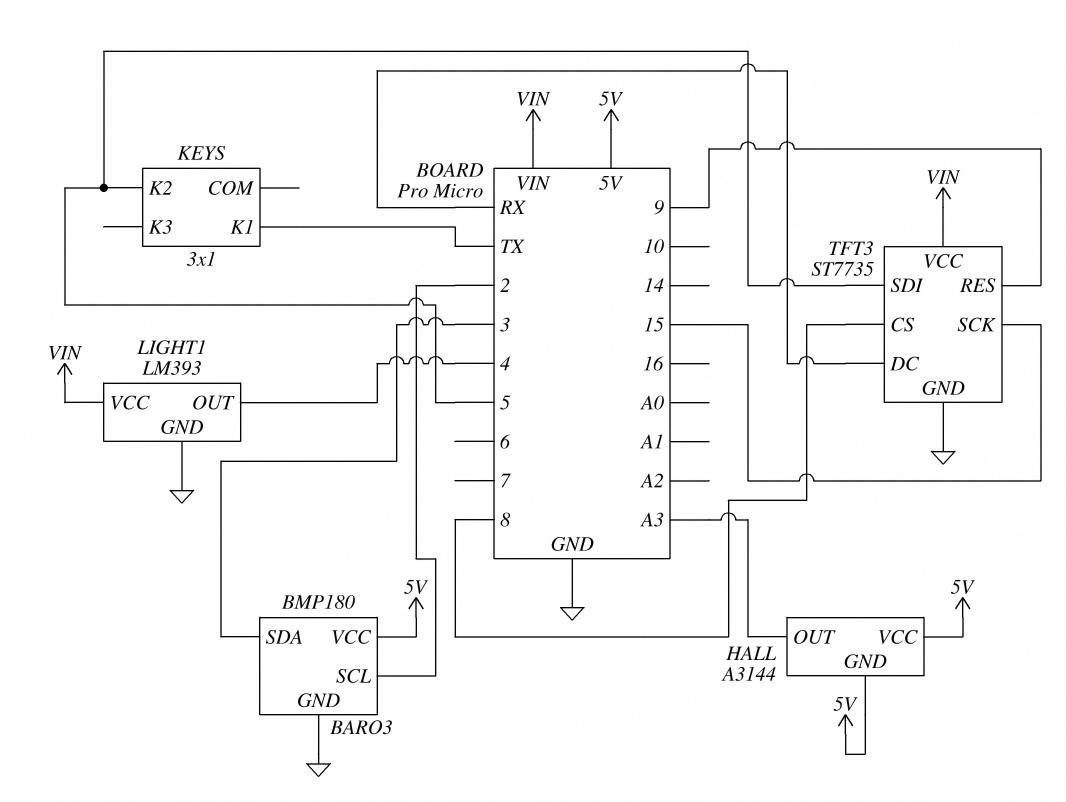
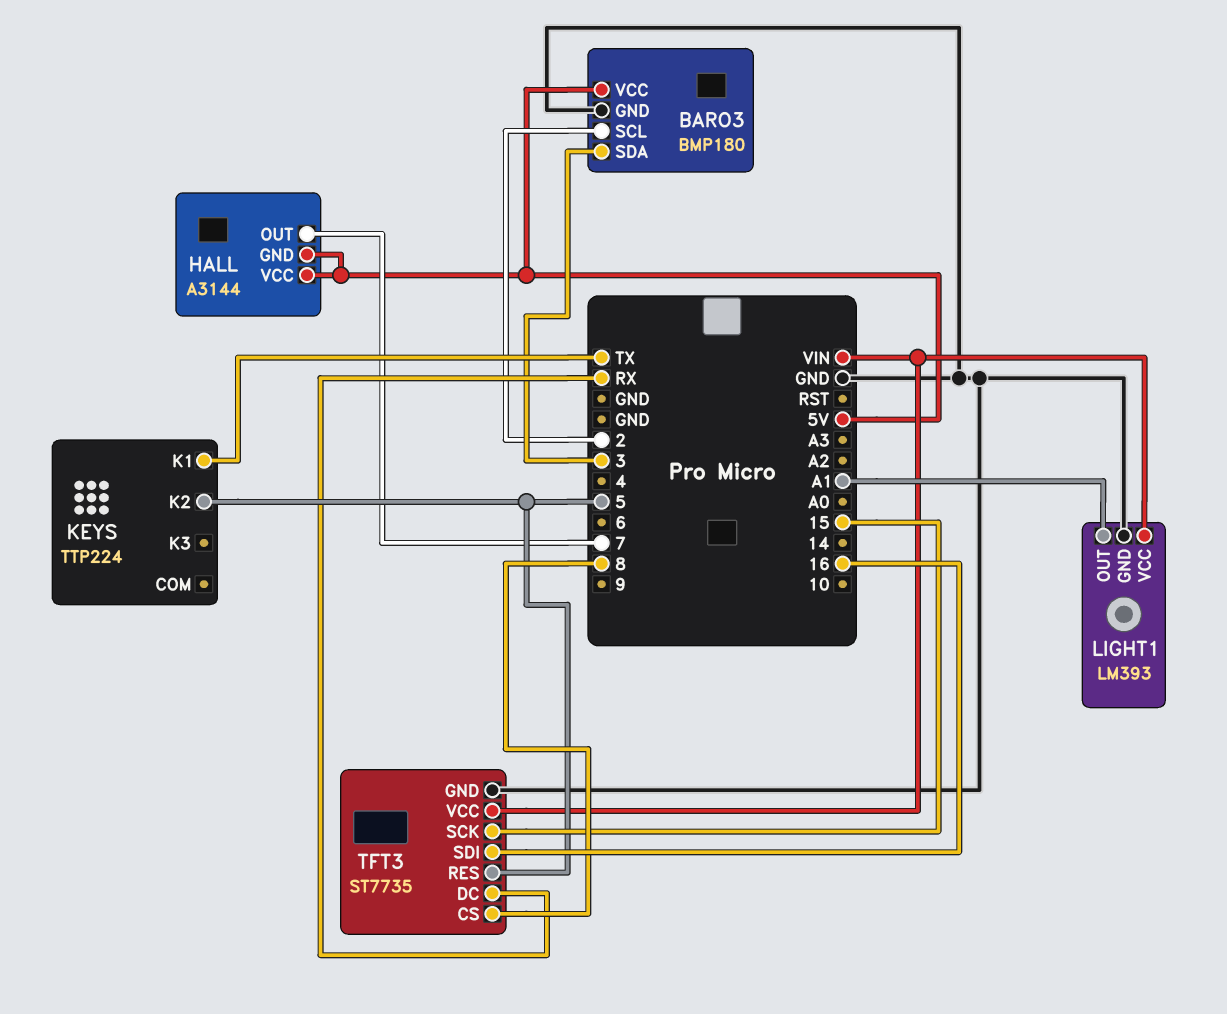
HALL pin OUT: A3 -> 7
KEYS: 3x1 -> TTP224
LIGHT1 pin OUT: 4 -> A1
TFT3 pin RES: 9 -> 5
TFT3 pin SDI: 5 -> 16

